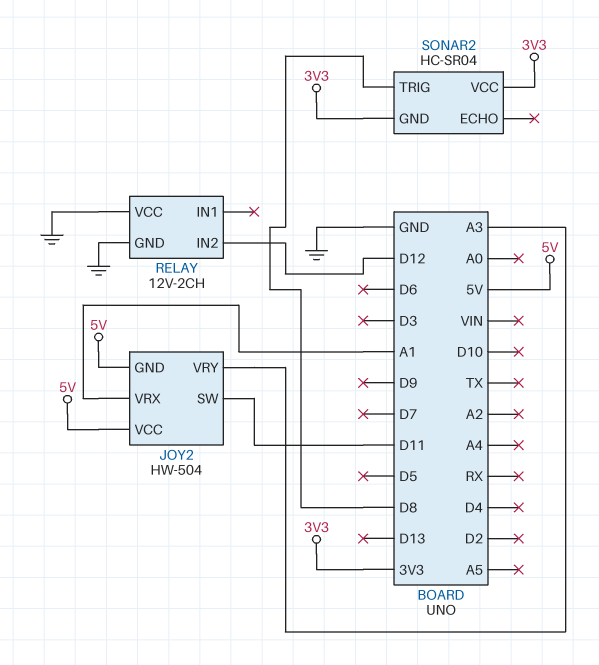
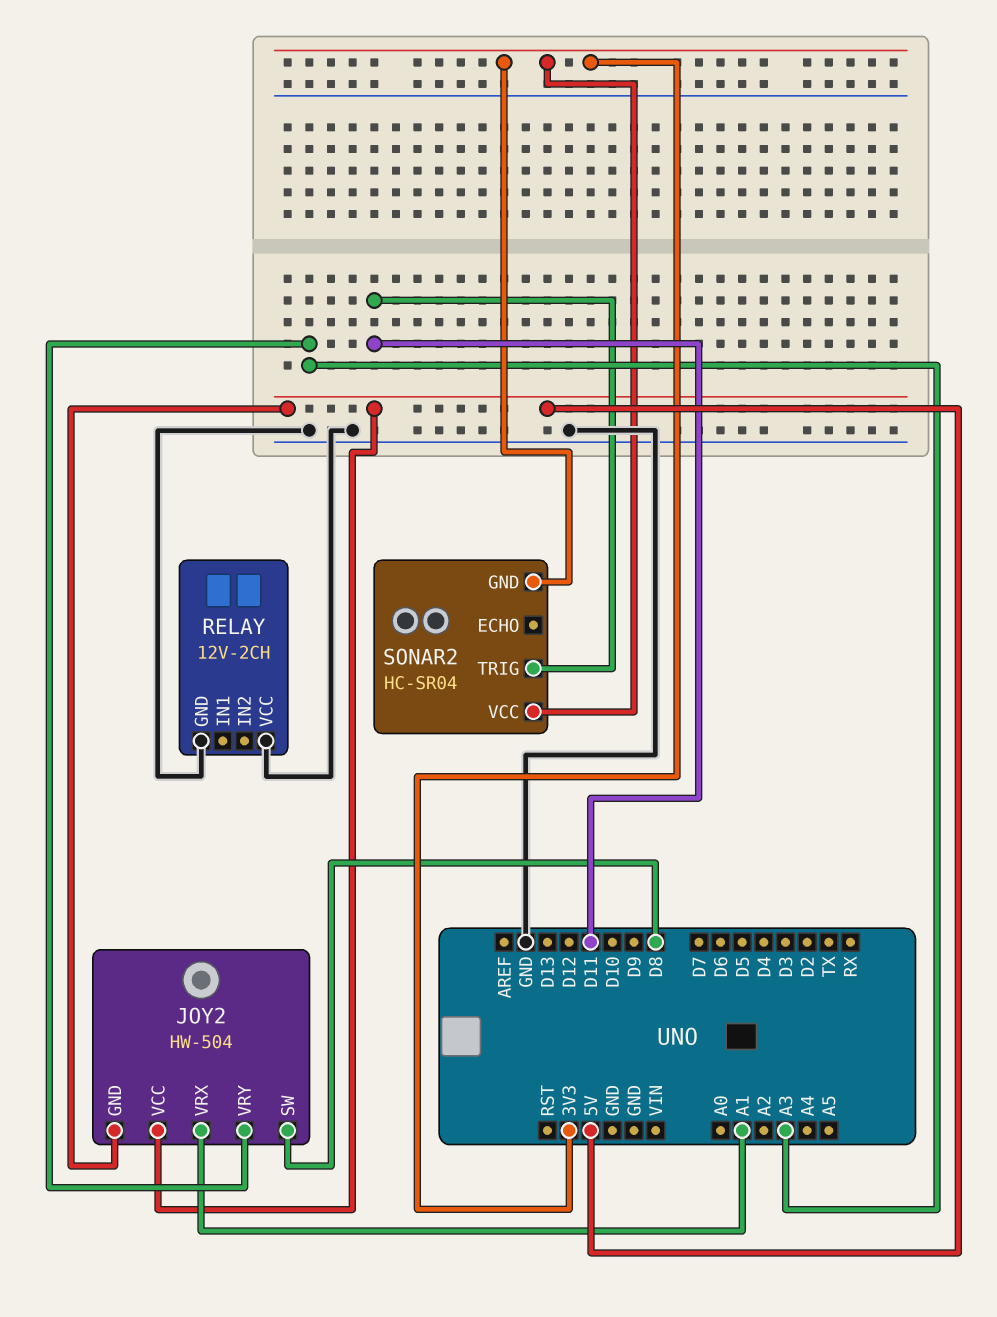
JOY2 pin SW: D11 -> D8
RELAY pin IN2: D12 -> none
SONAR2 pin TRIG: D8 -> D11

